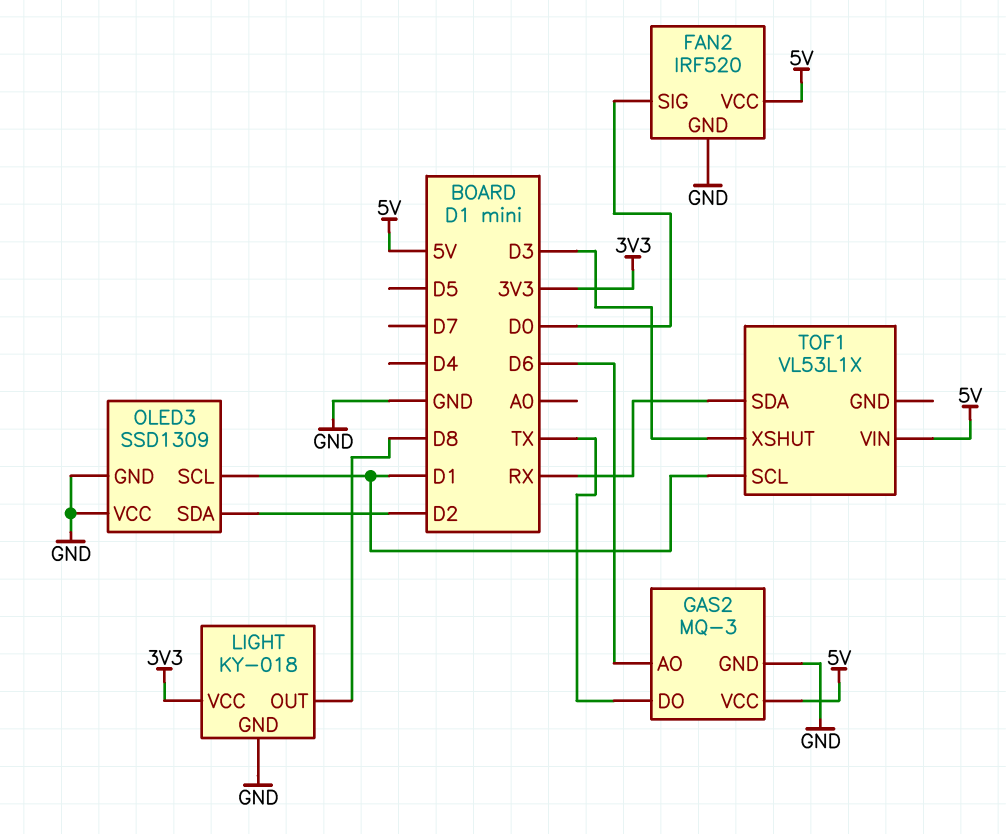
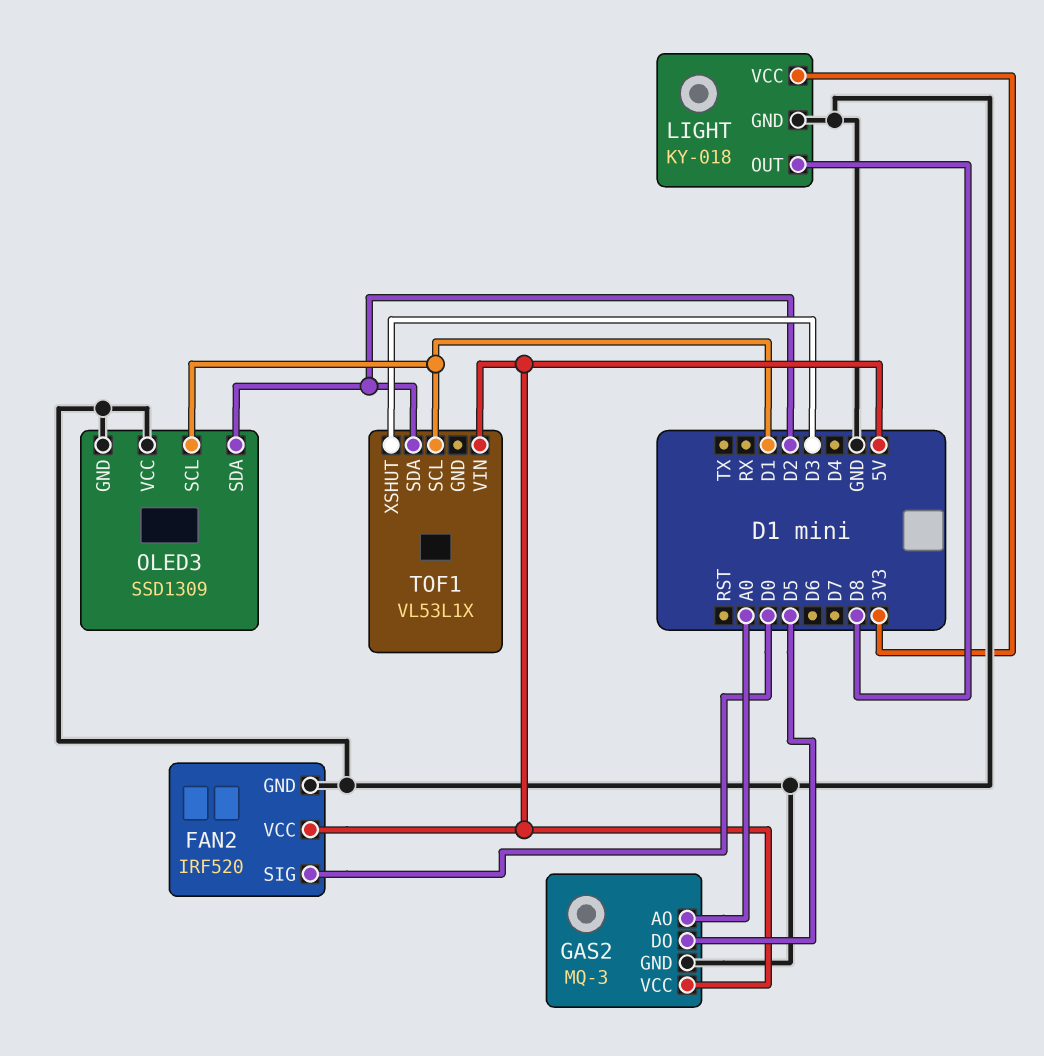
GAS2 pin AO: D6 -> A0
GAS2 pin DO: TX -> D5
TOF1 pin SDA: RX -> D2

